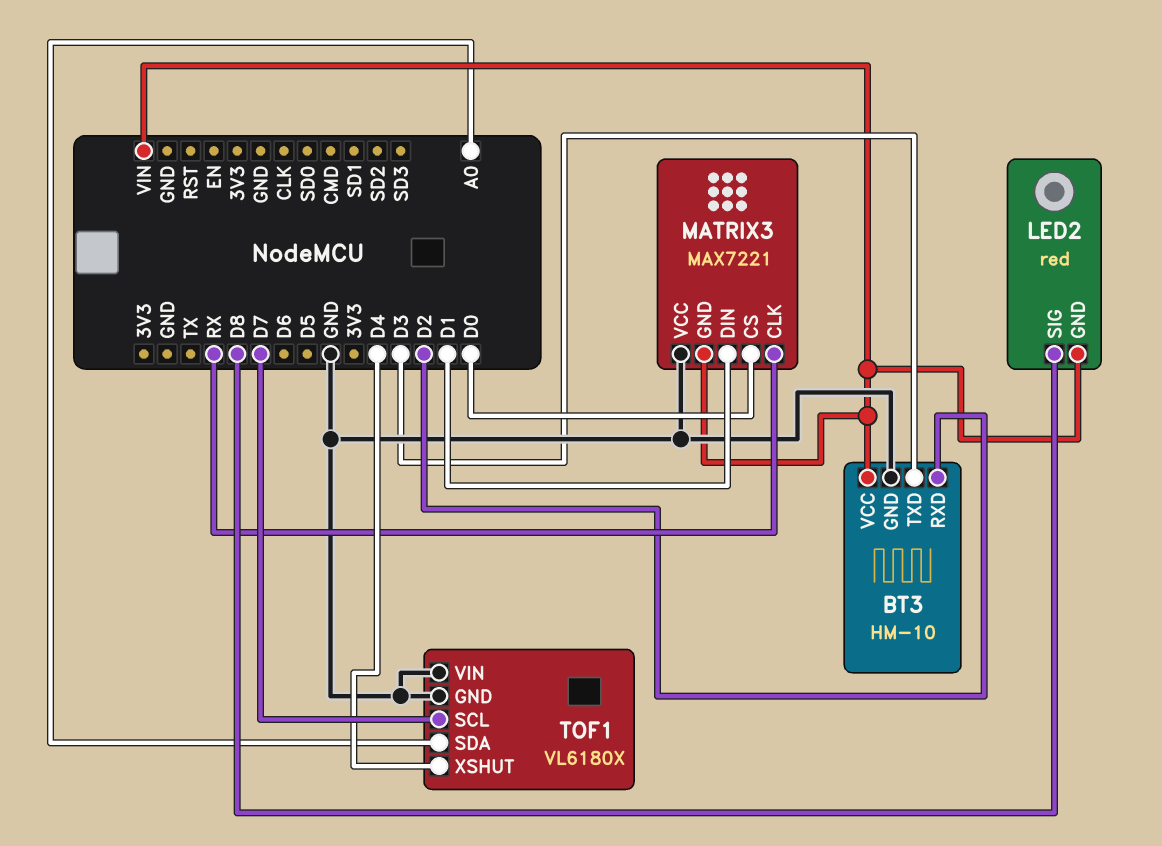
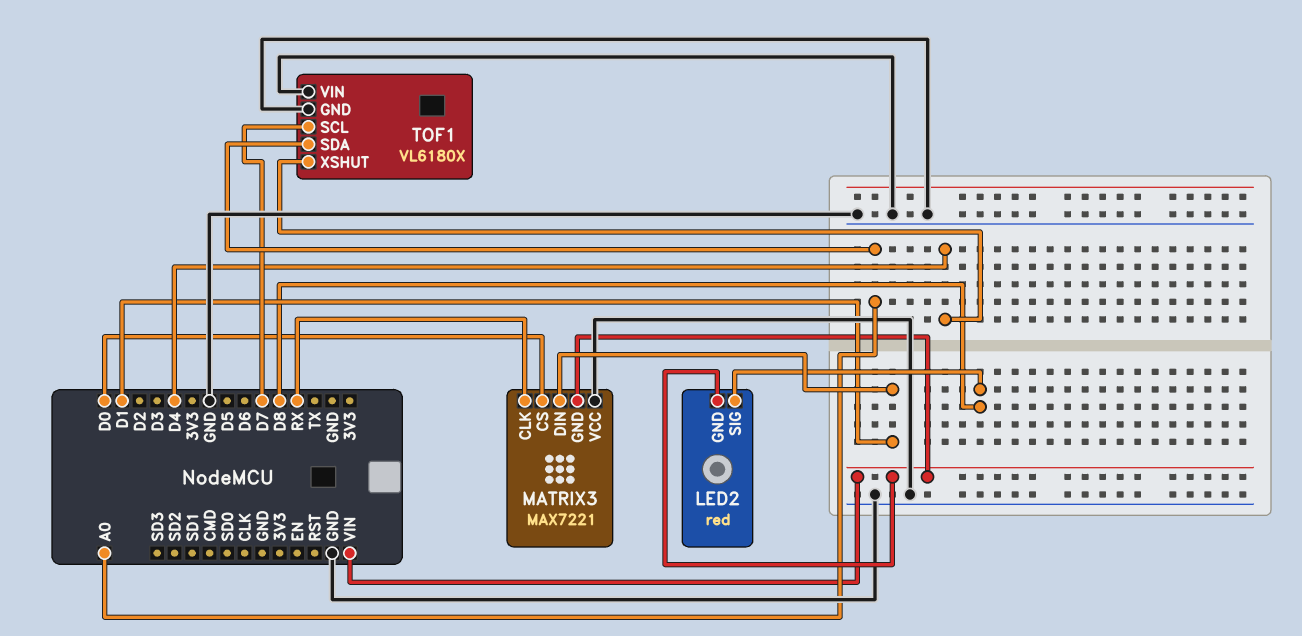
BT3: HM-10 -> none
BT3 pin GND: GND -> none
BT3 pin RXD: D2 -> none
BT3 pin TXD: D3 -> none
BT3 pin VCC: VIN -> none

